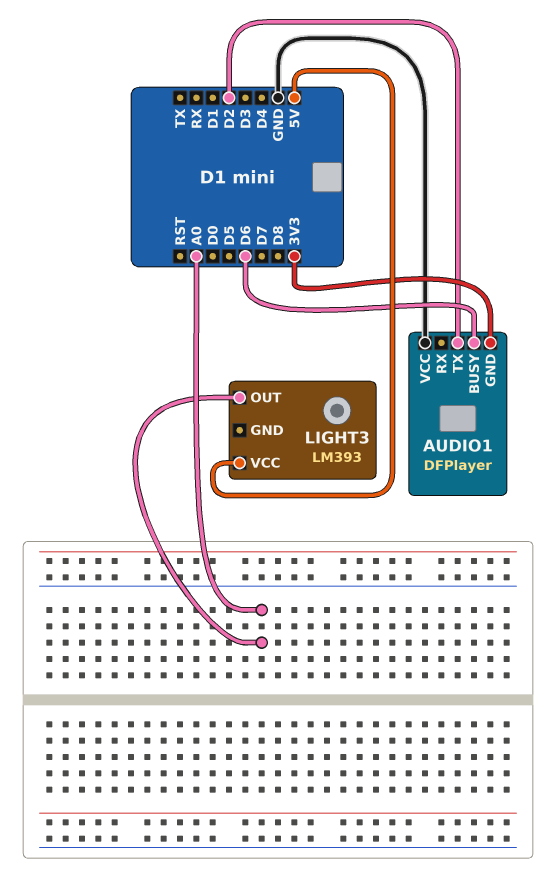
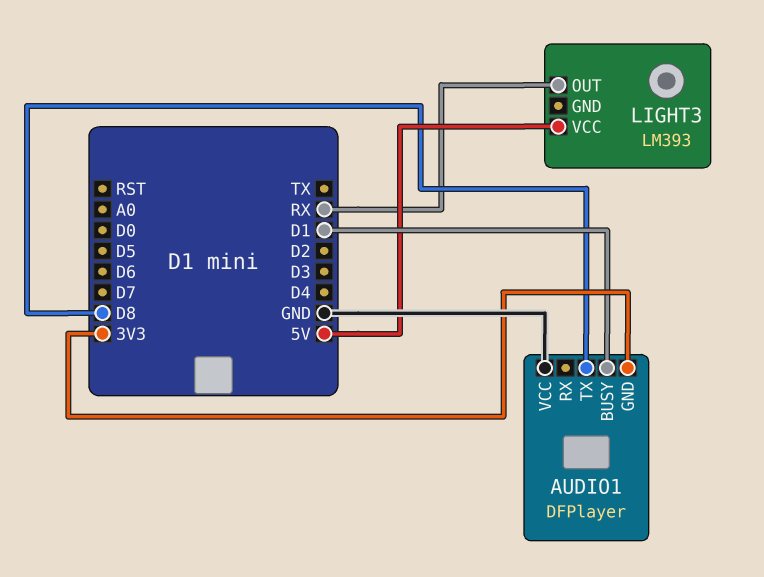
AUDIO1 pin BUSY: D6 -> D1
AUDIO1 pin TX: D2 -> D8
LIGHT3 pin OUT: A0 -> RX

